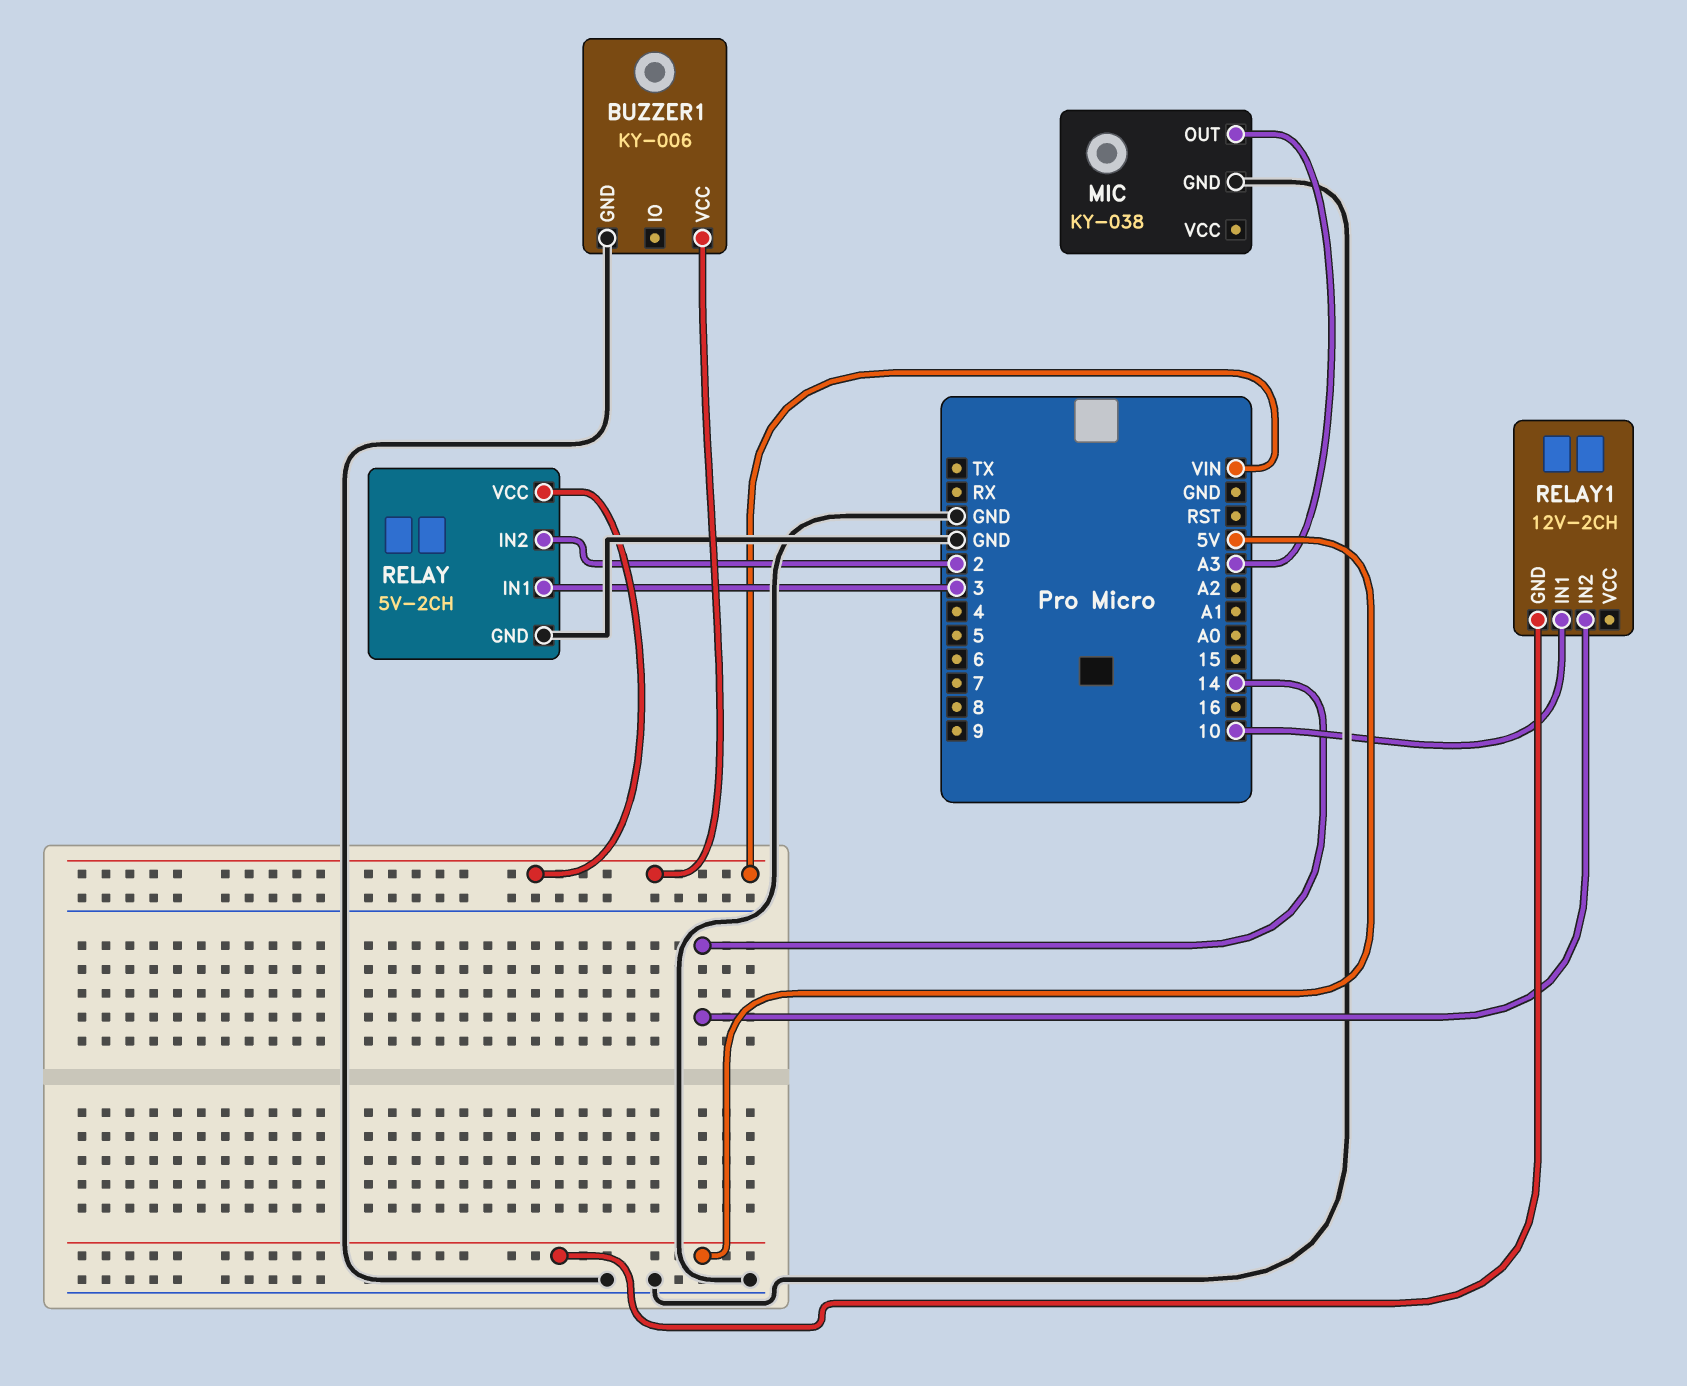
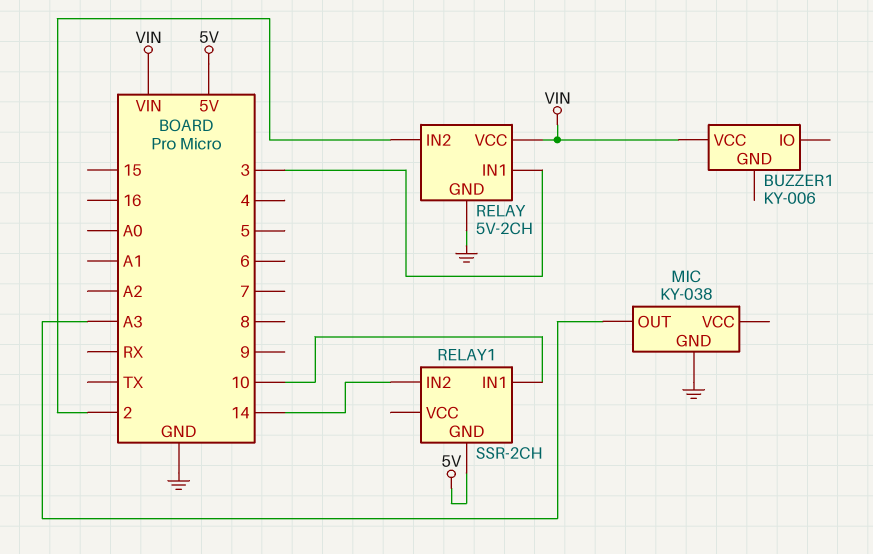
BUZZER1 pin GND: GND -> none
RELAY1: 12V-2CH -> SSR-2CH

